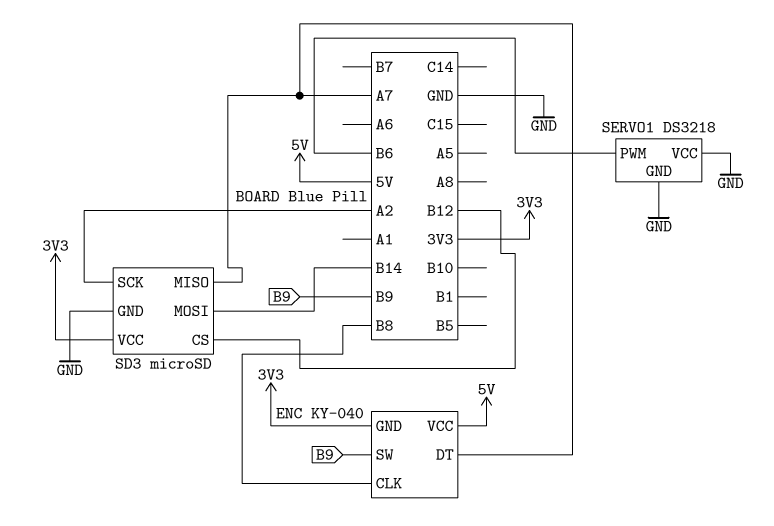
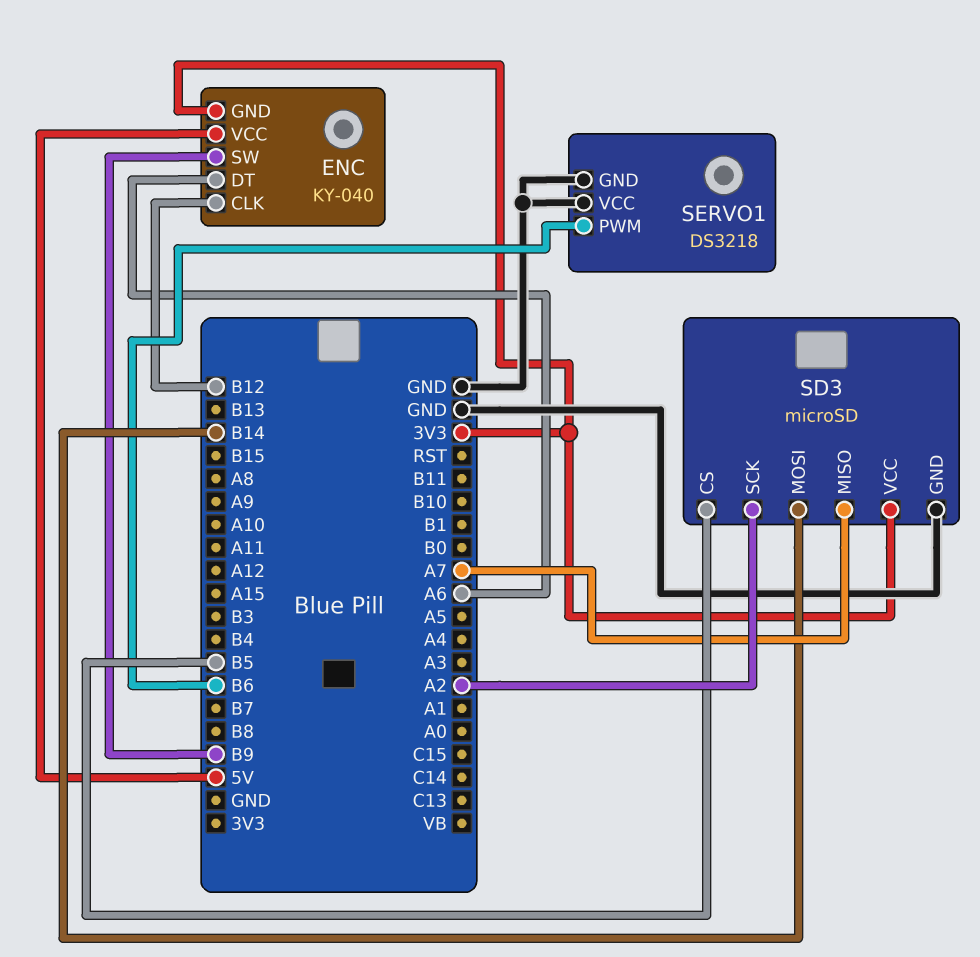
ENC pin CLK: B8 -> B12
ENC pin DT: A7 -> A6
SD3 pin CS: B12 -> B5

